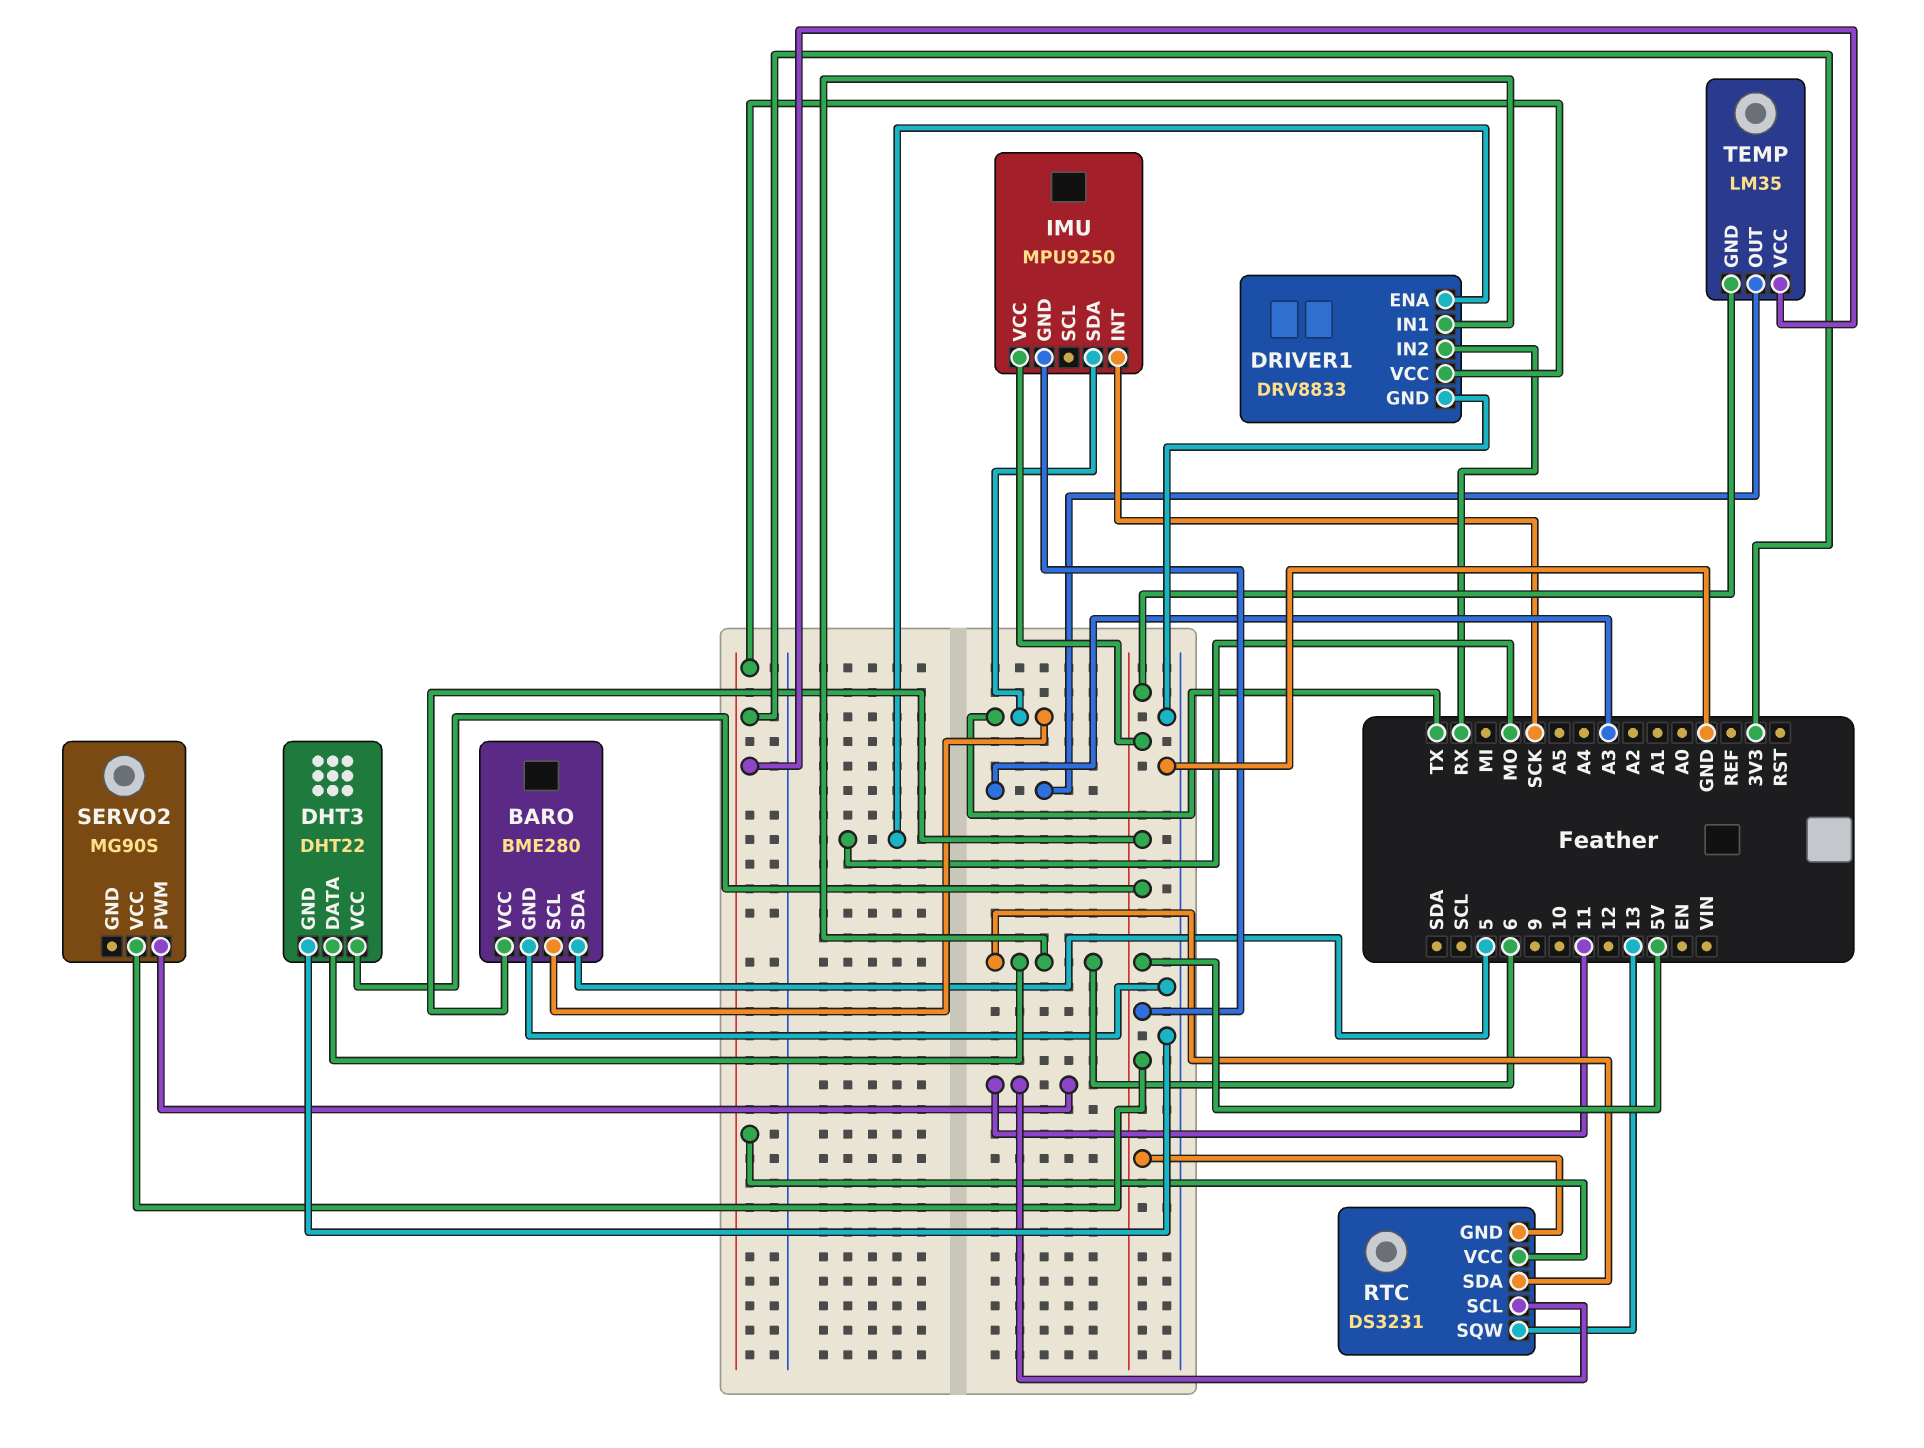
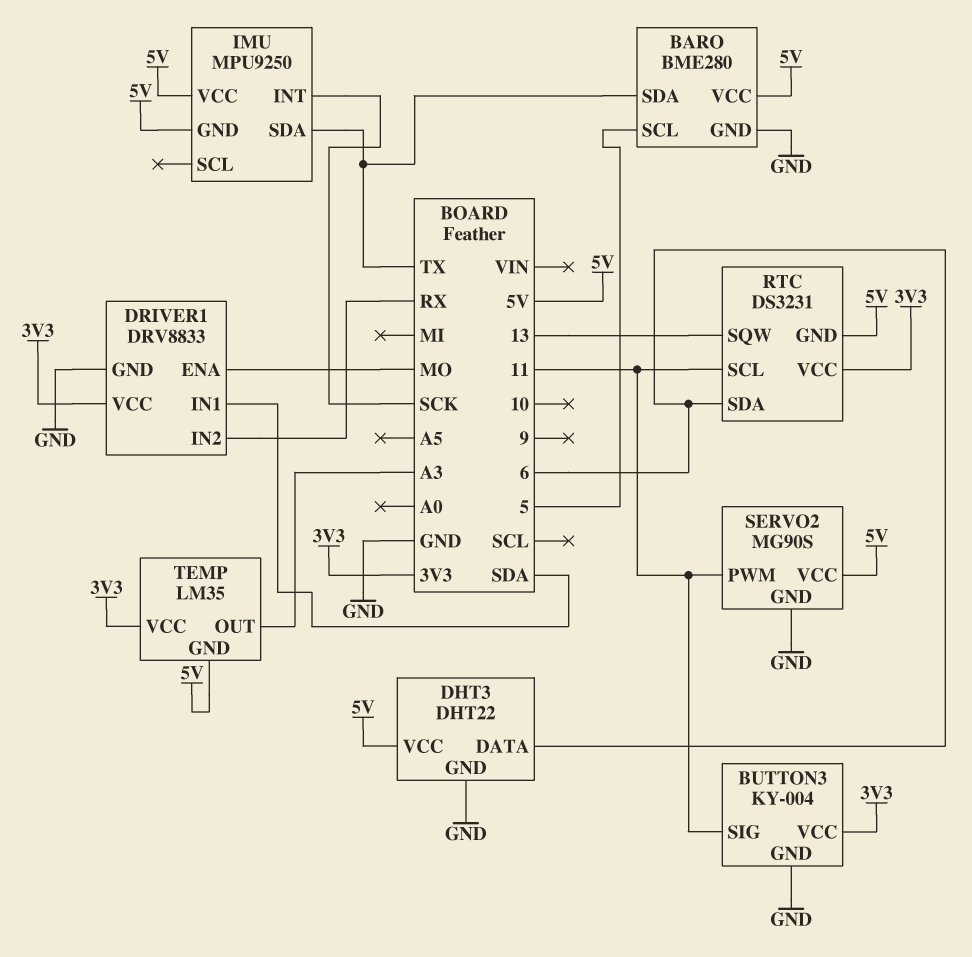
BARO pin SCL: TX -> 5
BARO pin SDA: 5 -> TX
BUTTON3: none -> KY-004
BUTTON3 pin GND: none -> GND
BUTTON3 pin SIG: none -> 11
BUTTON3 pin VCC: none -> 3V3
DRIVER1 pin IN1: 6 -> SDA
SERVO2 pin GND: none -> GND

